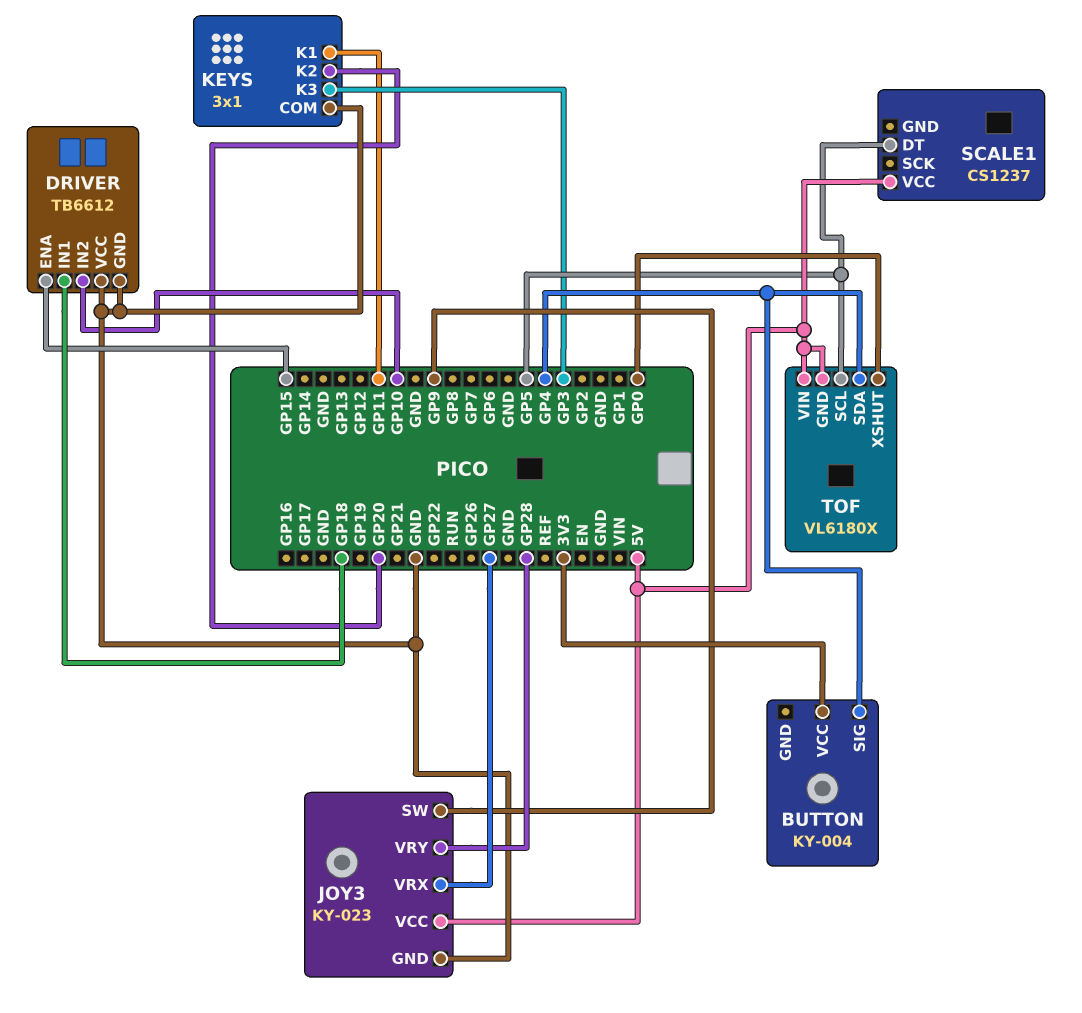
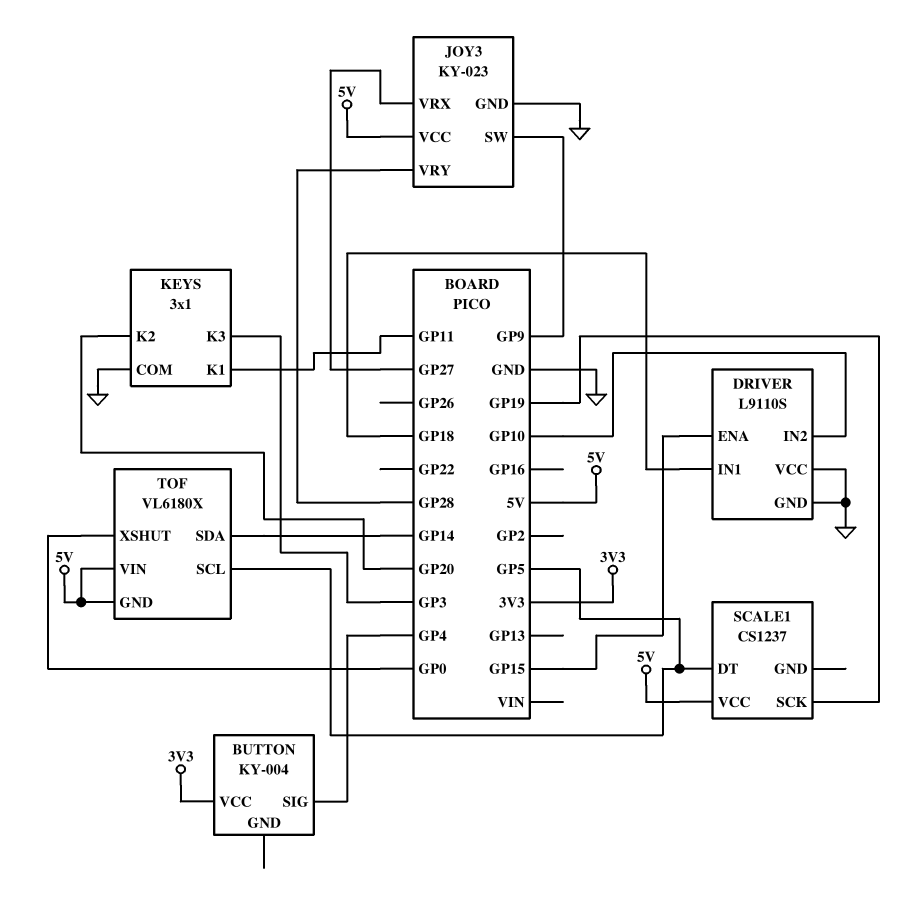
DRIVER: TB6612 -> L9110S
SCALE1 pin SCK: none -> GP19
TOF pin SDA: GP4 -> GP14

